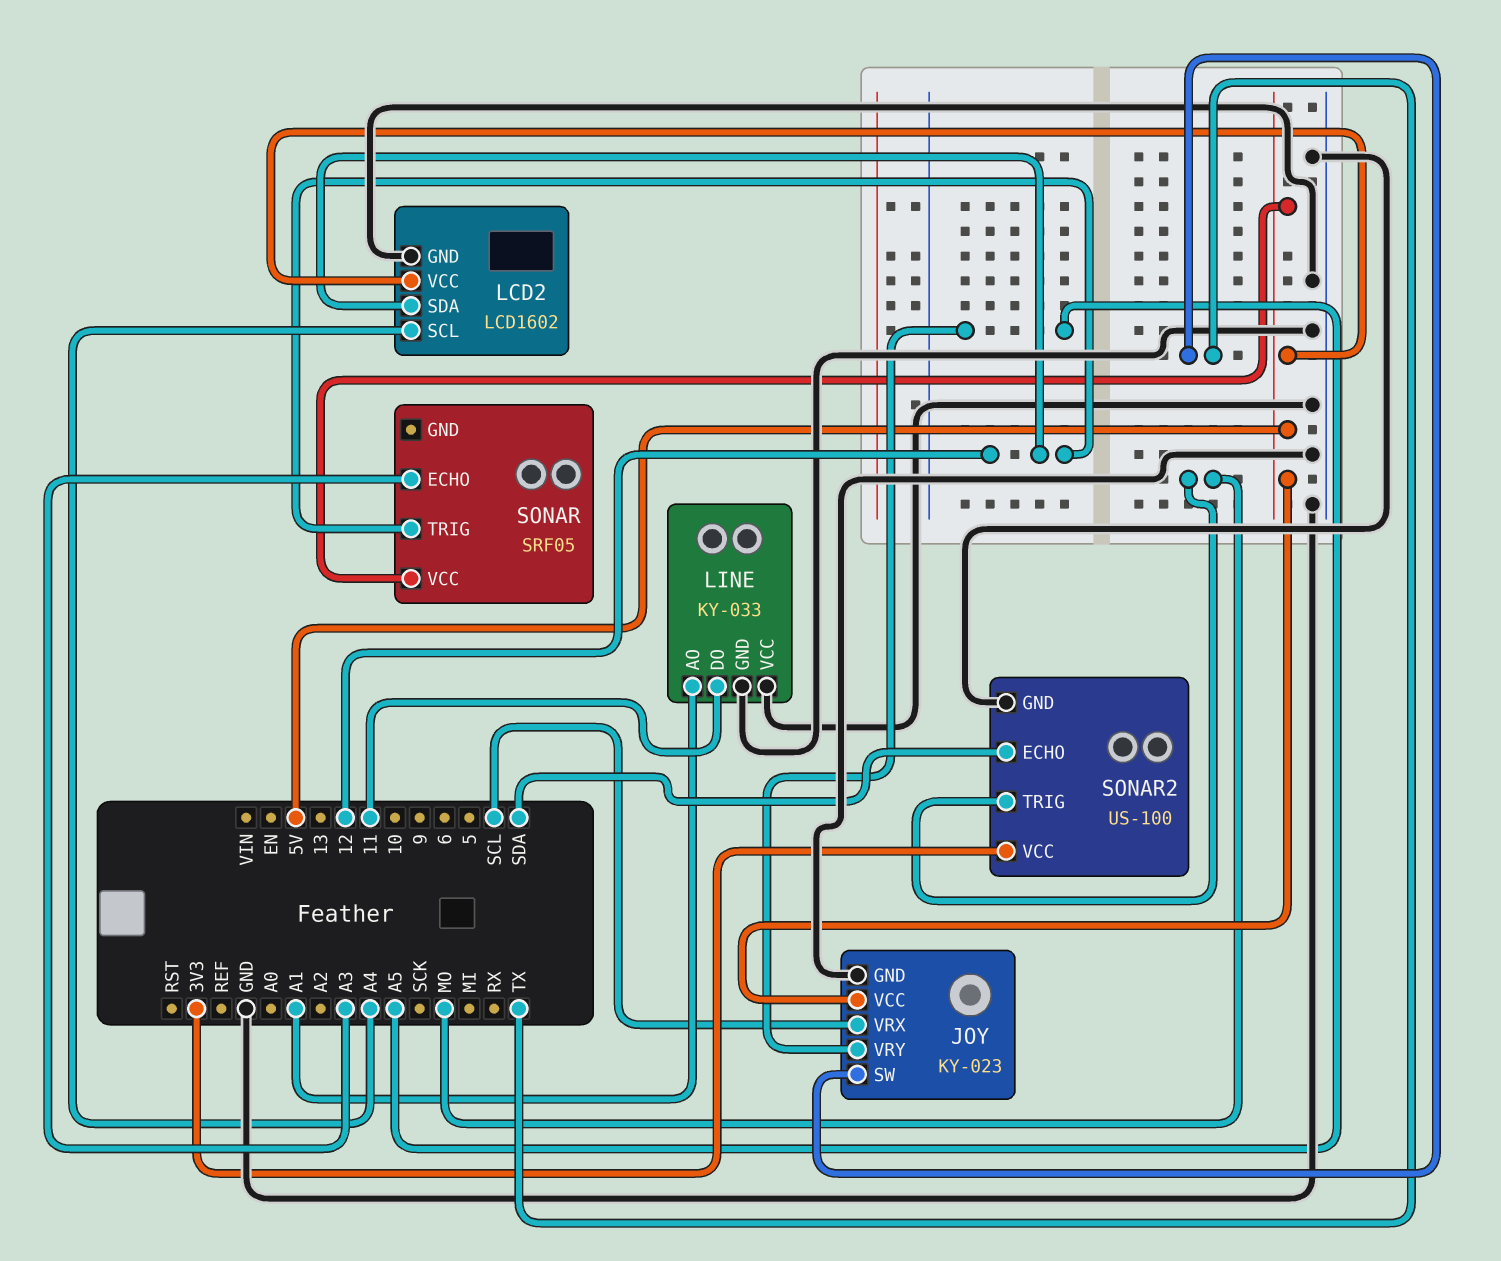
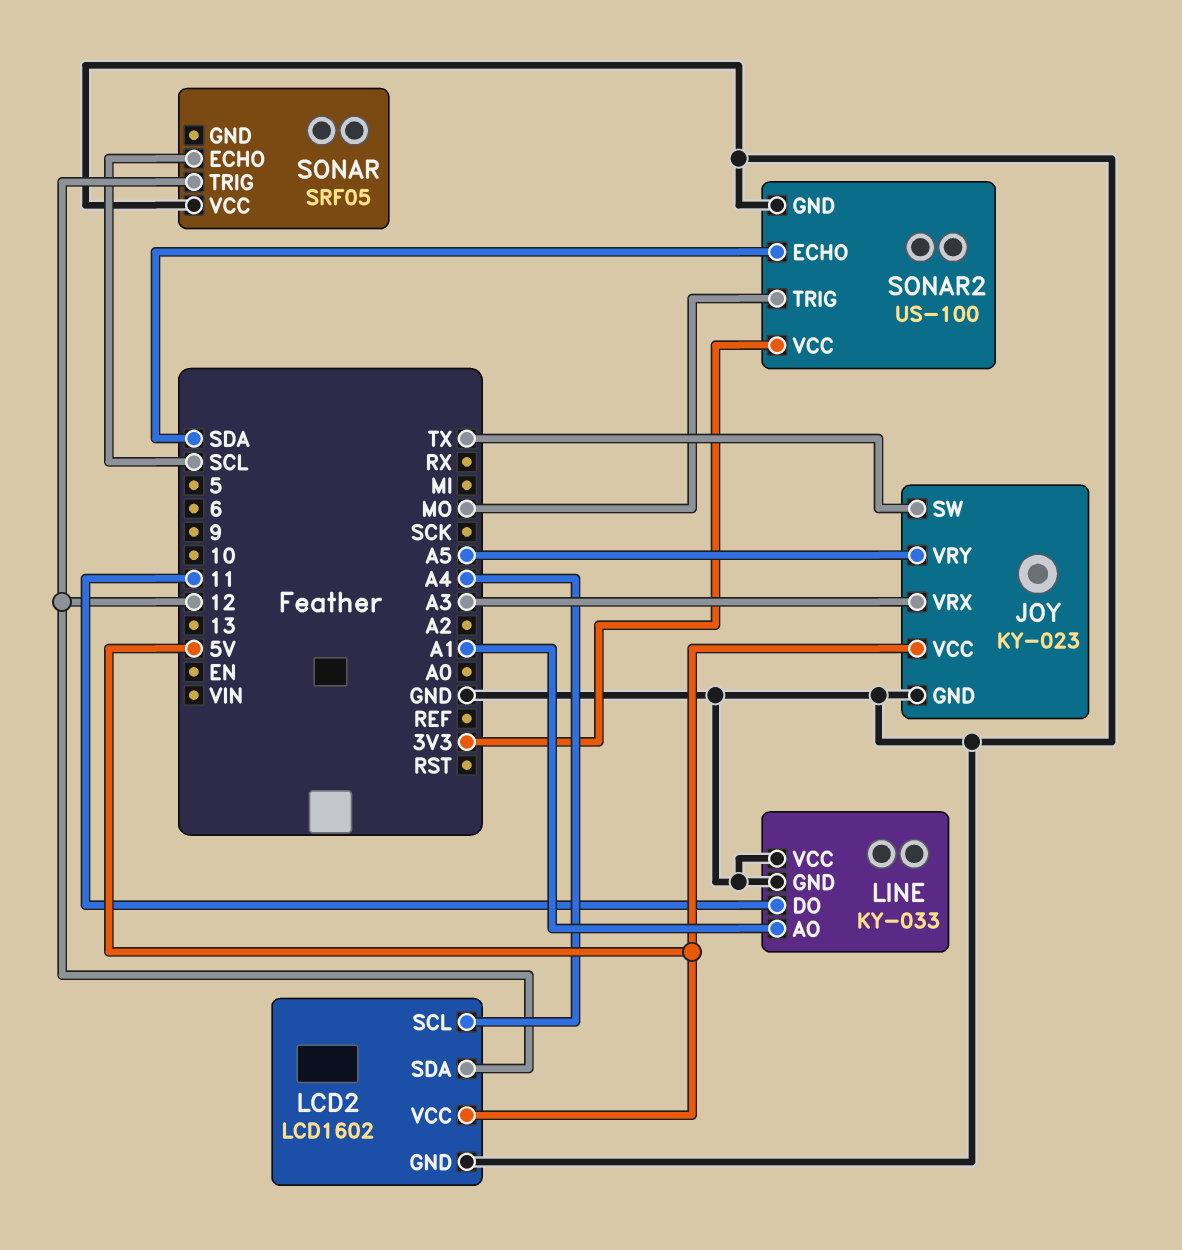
JOY pin VRX: SCL -> A3
SONAR pin ECHO: A3 -> SCL
SONAR pin VCC: 5V -> GND

